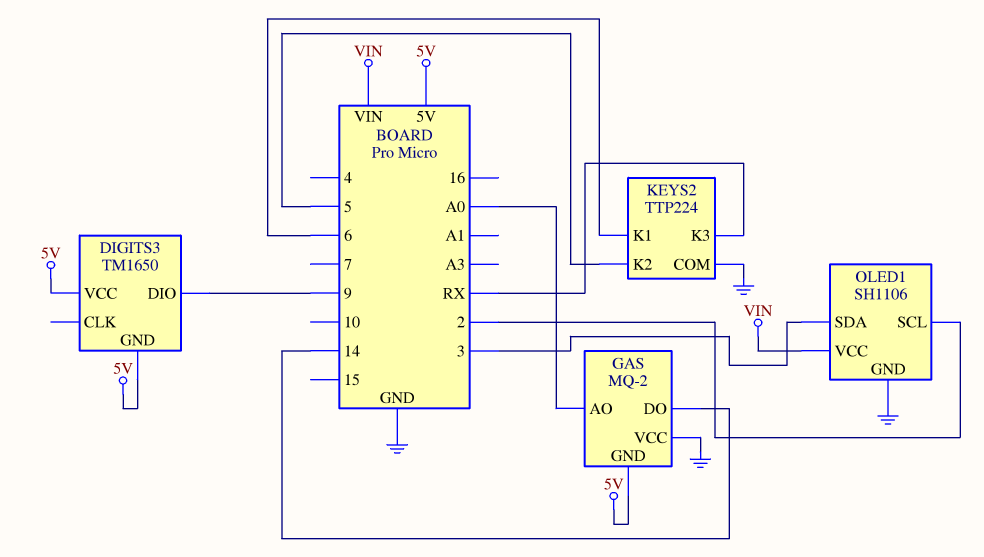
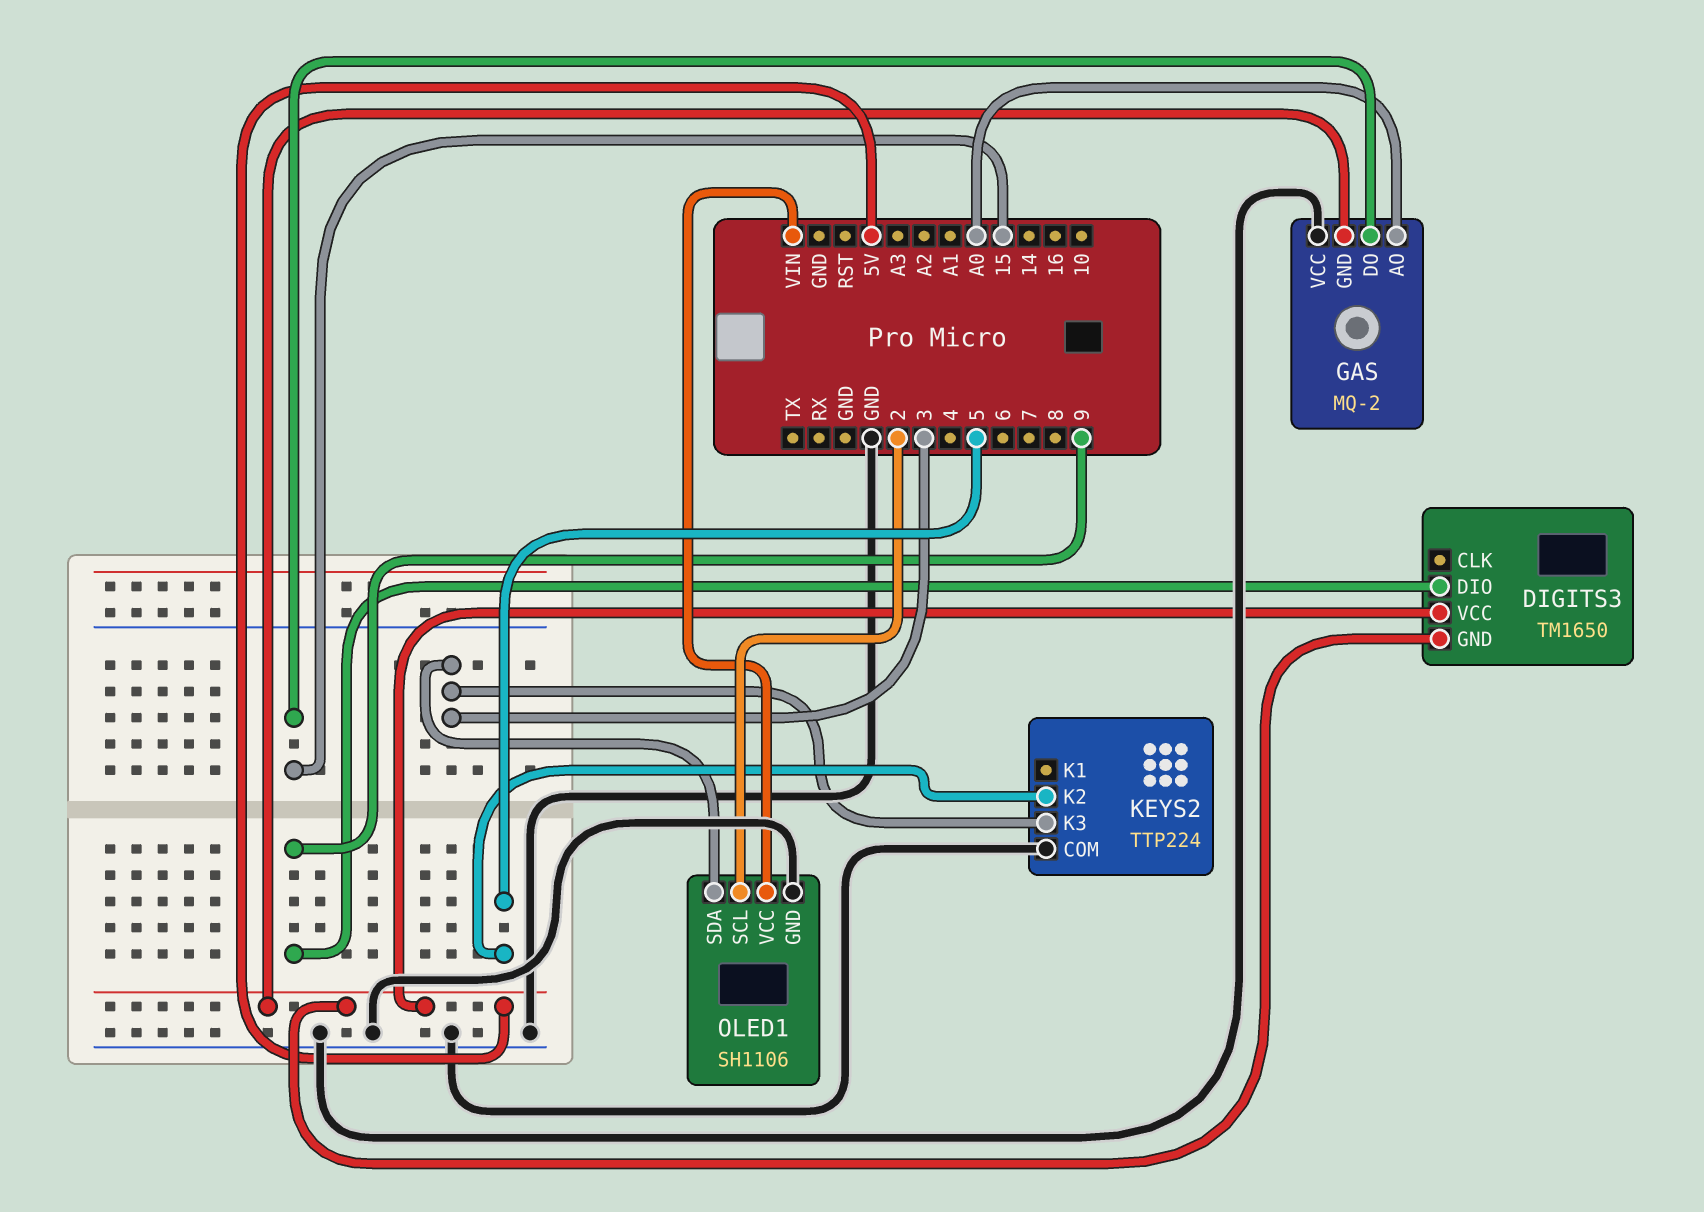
GAS pin DO: 14 -> 15
KEYS2 pin K1: 6 -> none
KEYS2 pin K3: RX -> 3

